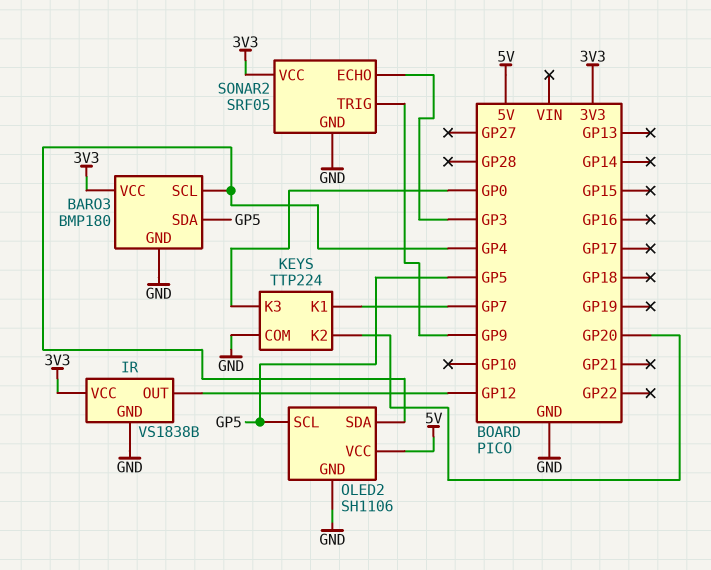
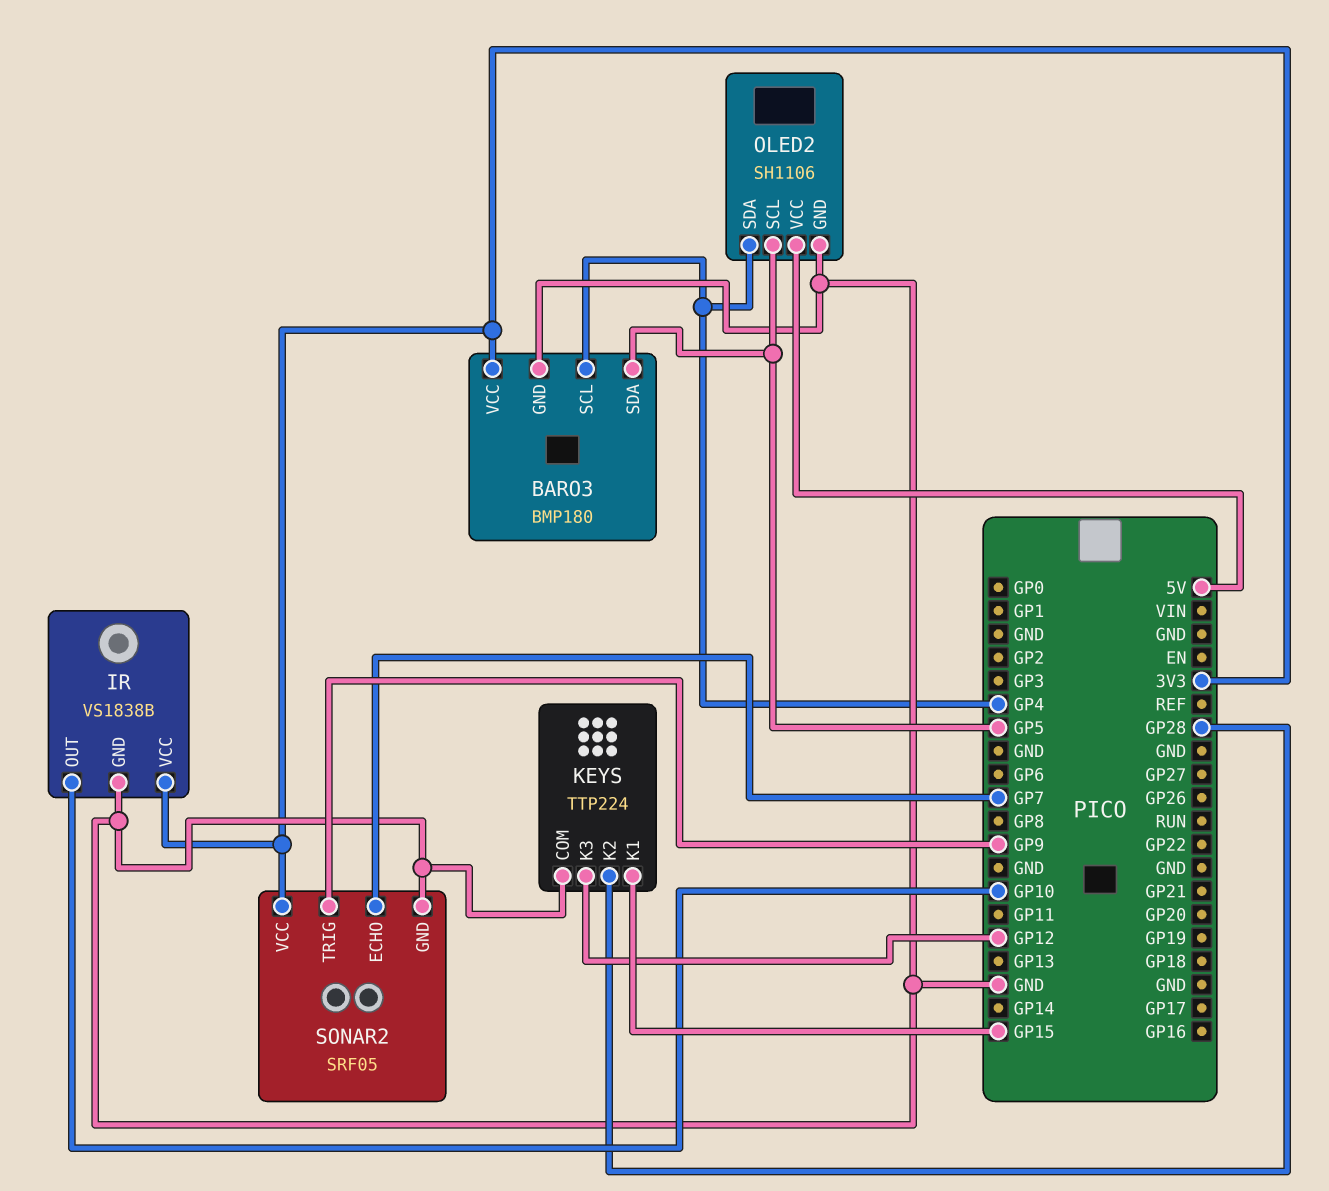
IR pin OUT: GP12 -> GP10
KEYS pin K1: GP7 -> GP15
KEYS pin K2: GP20 -> GP28
KEYS pin K3: GP0 -> GP12
SONAR2 pin ECHO: GP3 -> GP7

